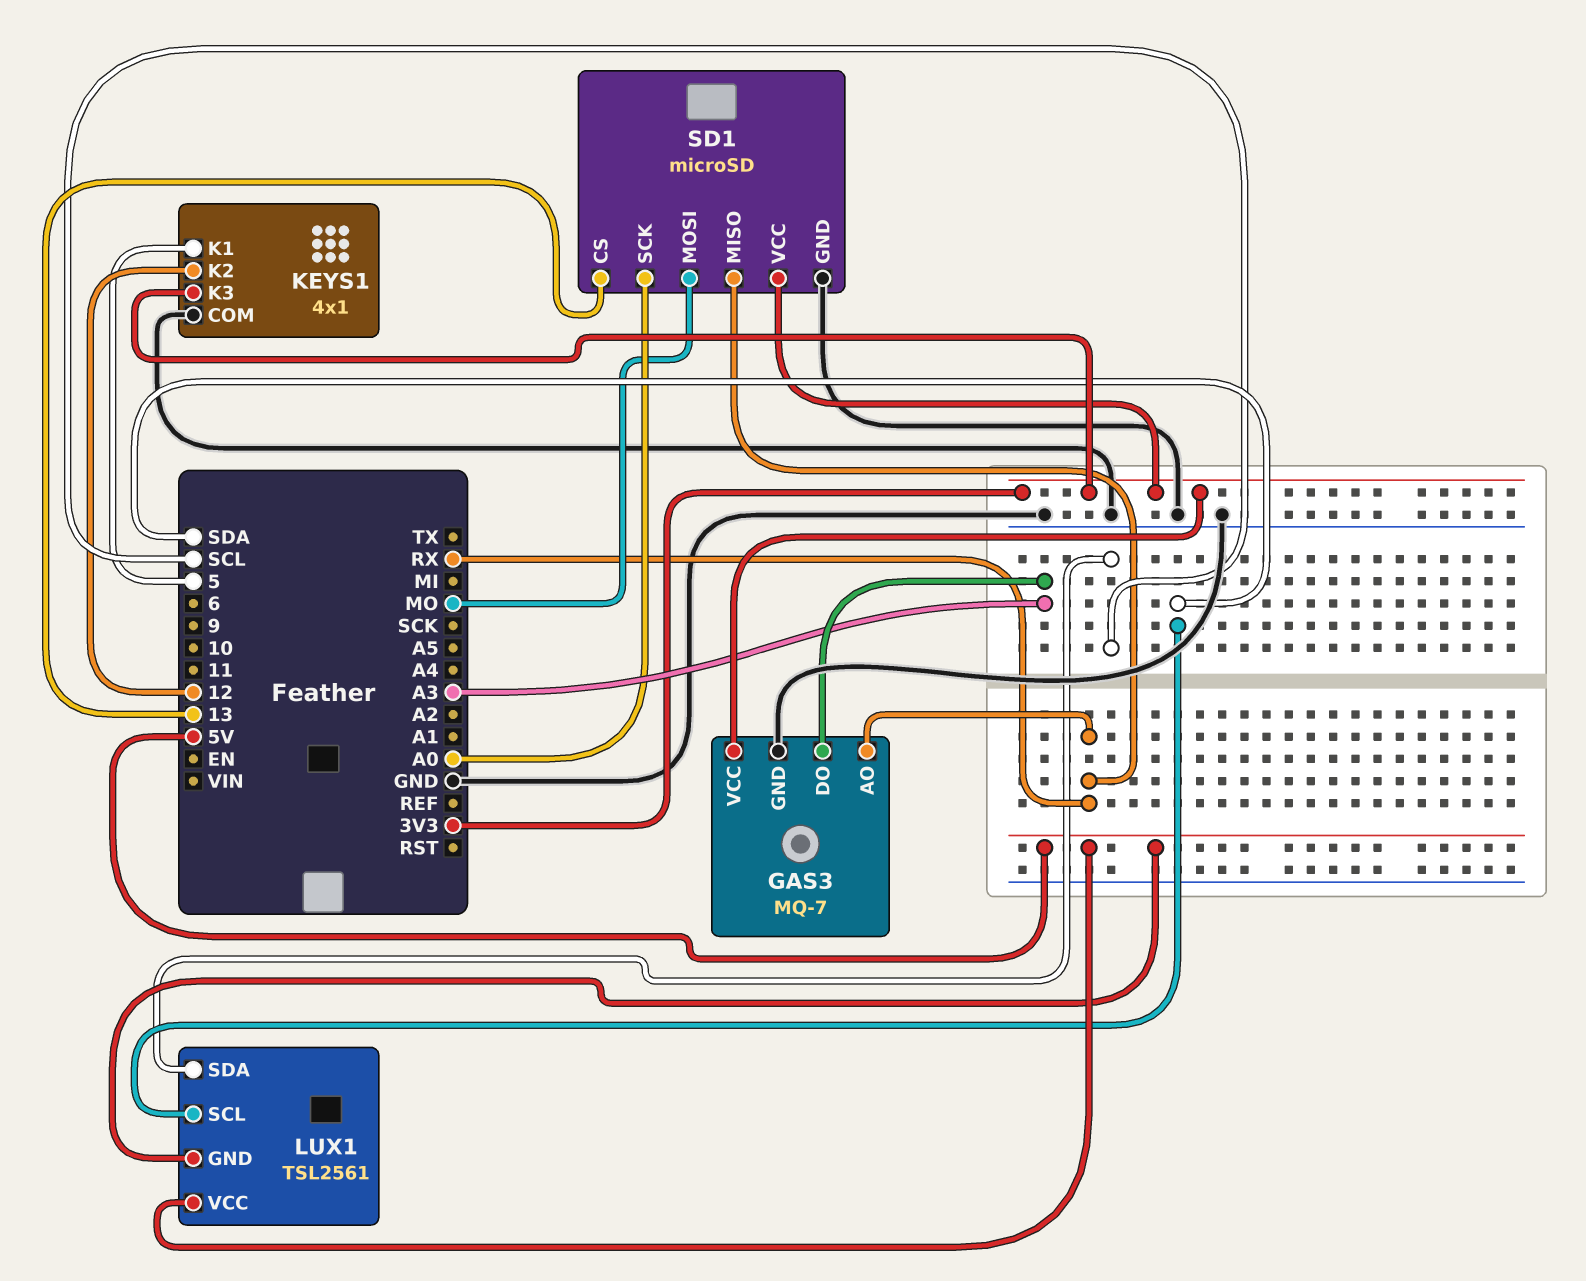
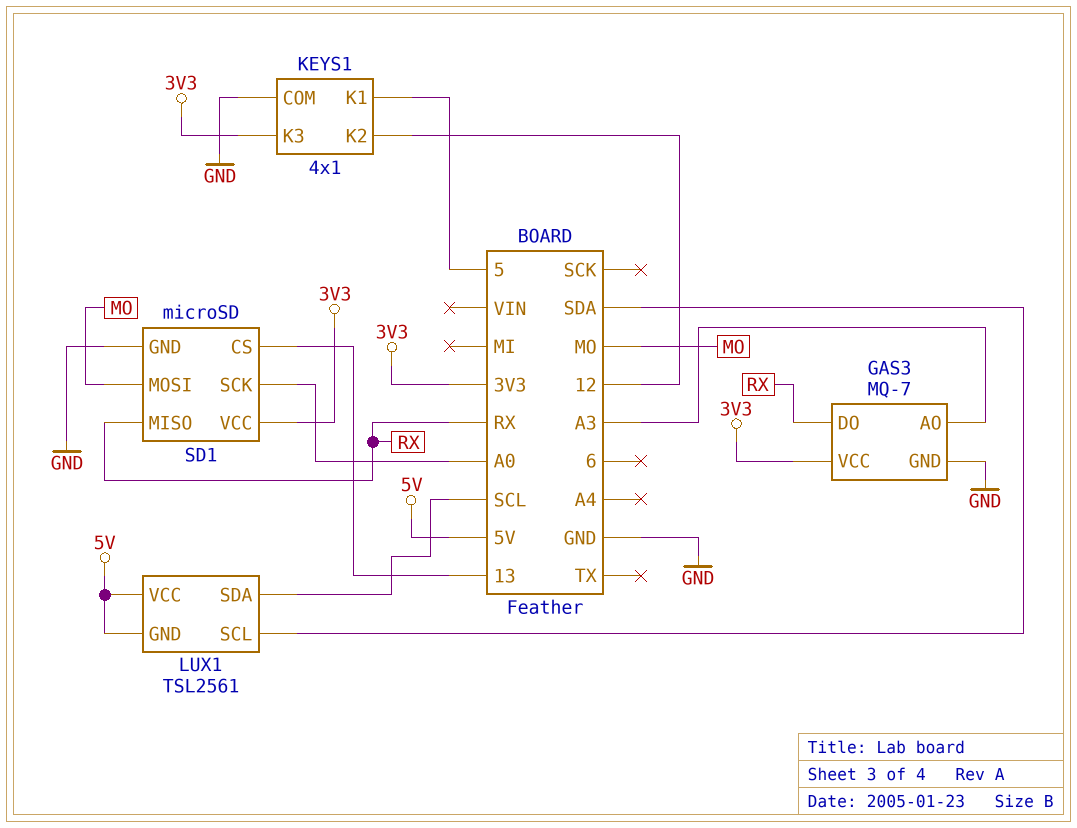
GAS3 pin AO: RX -> A3
GAS3 pin DO: A3 -> RX

